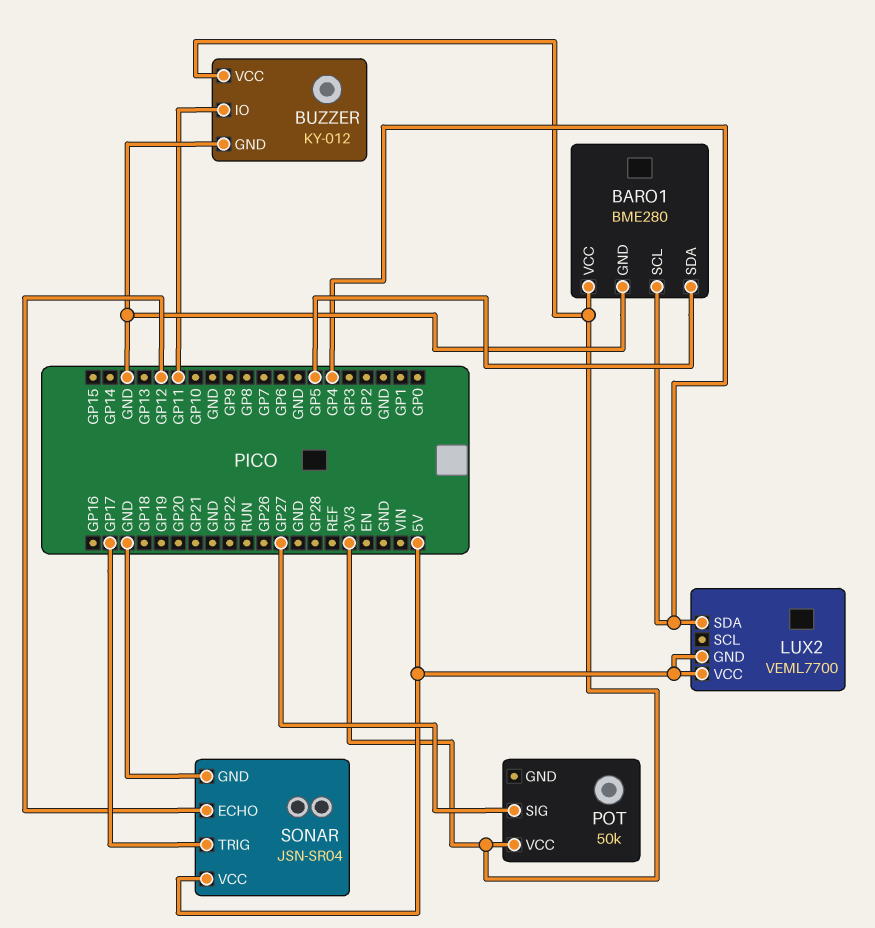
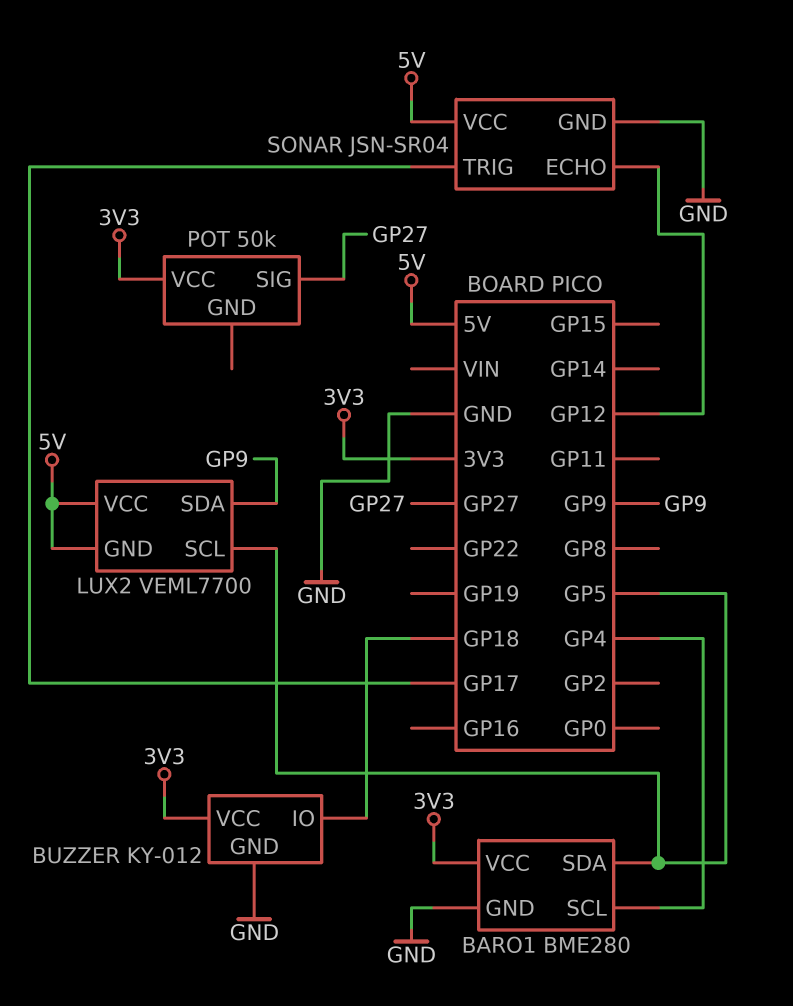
BUZZER pin IO: GP11 -> GP18
LUX2 pin SCL: none -> GP5
LUX2 pin SDA: GP4 -> GP9

